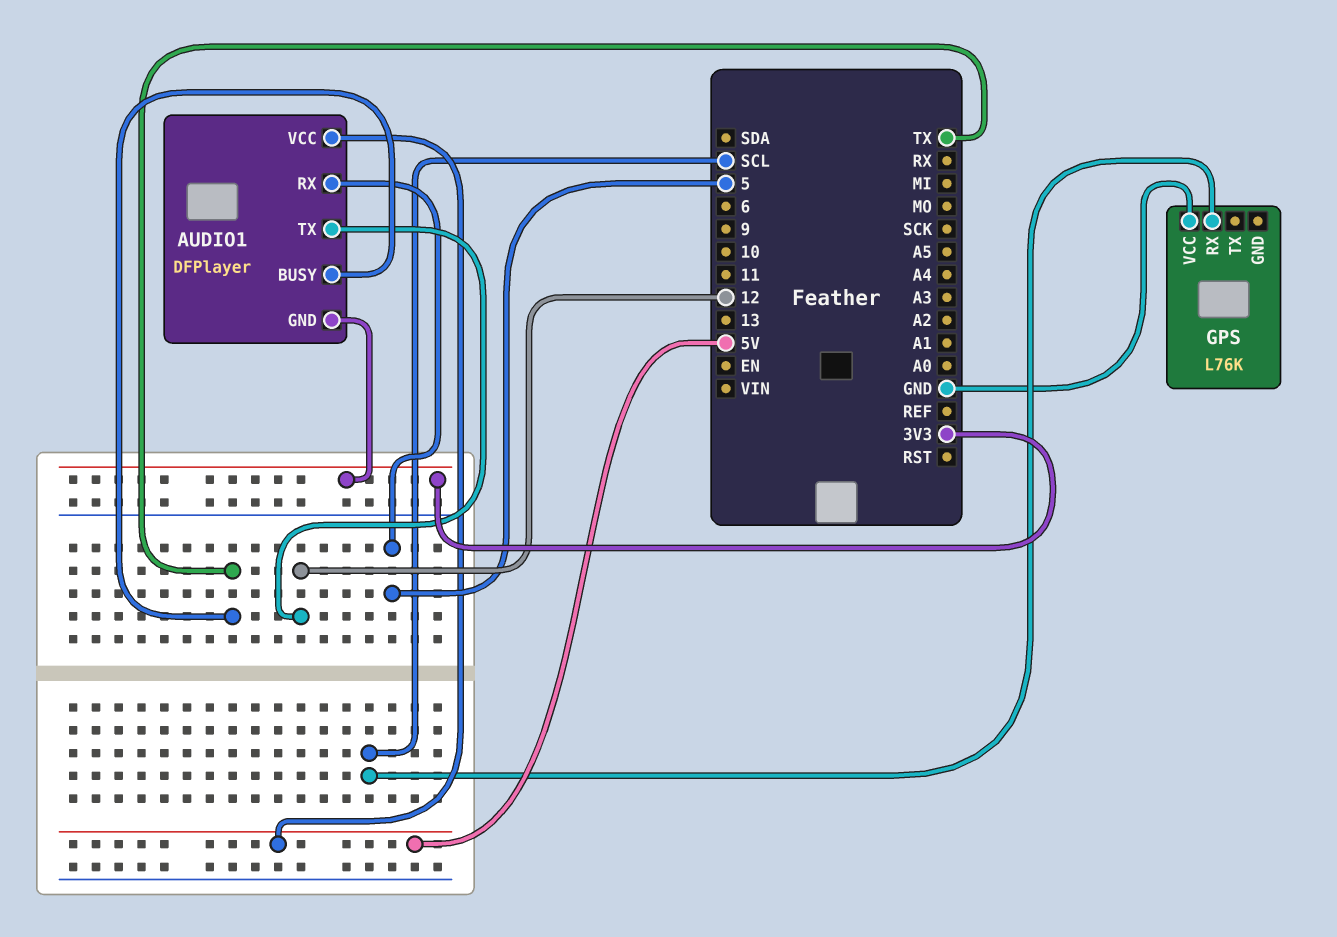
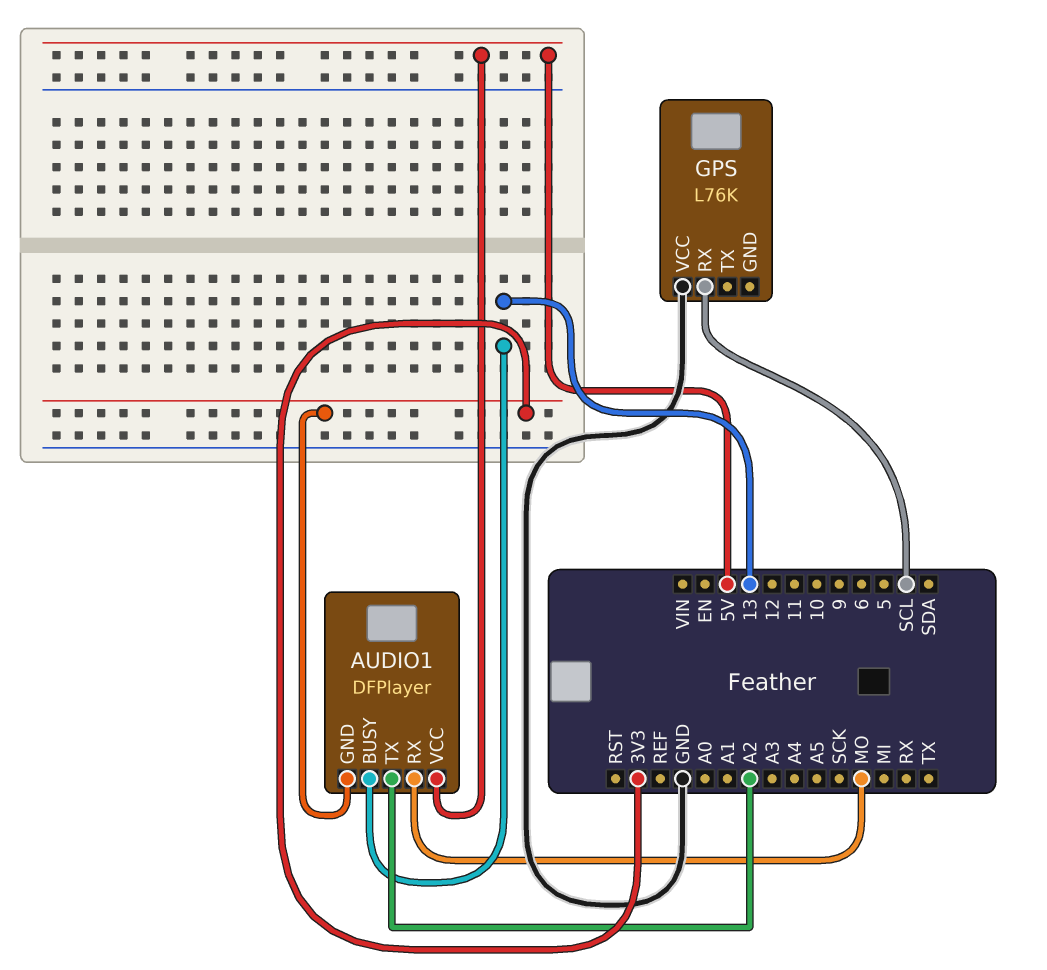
AUDIO1 pin BUSY: TX -> 13
AUDIO1 pin RX: 5 -> MO
AUDIO1 pin TX: 12 -> A2

